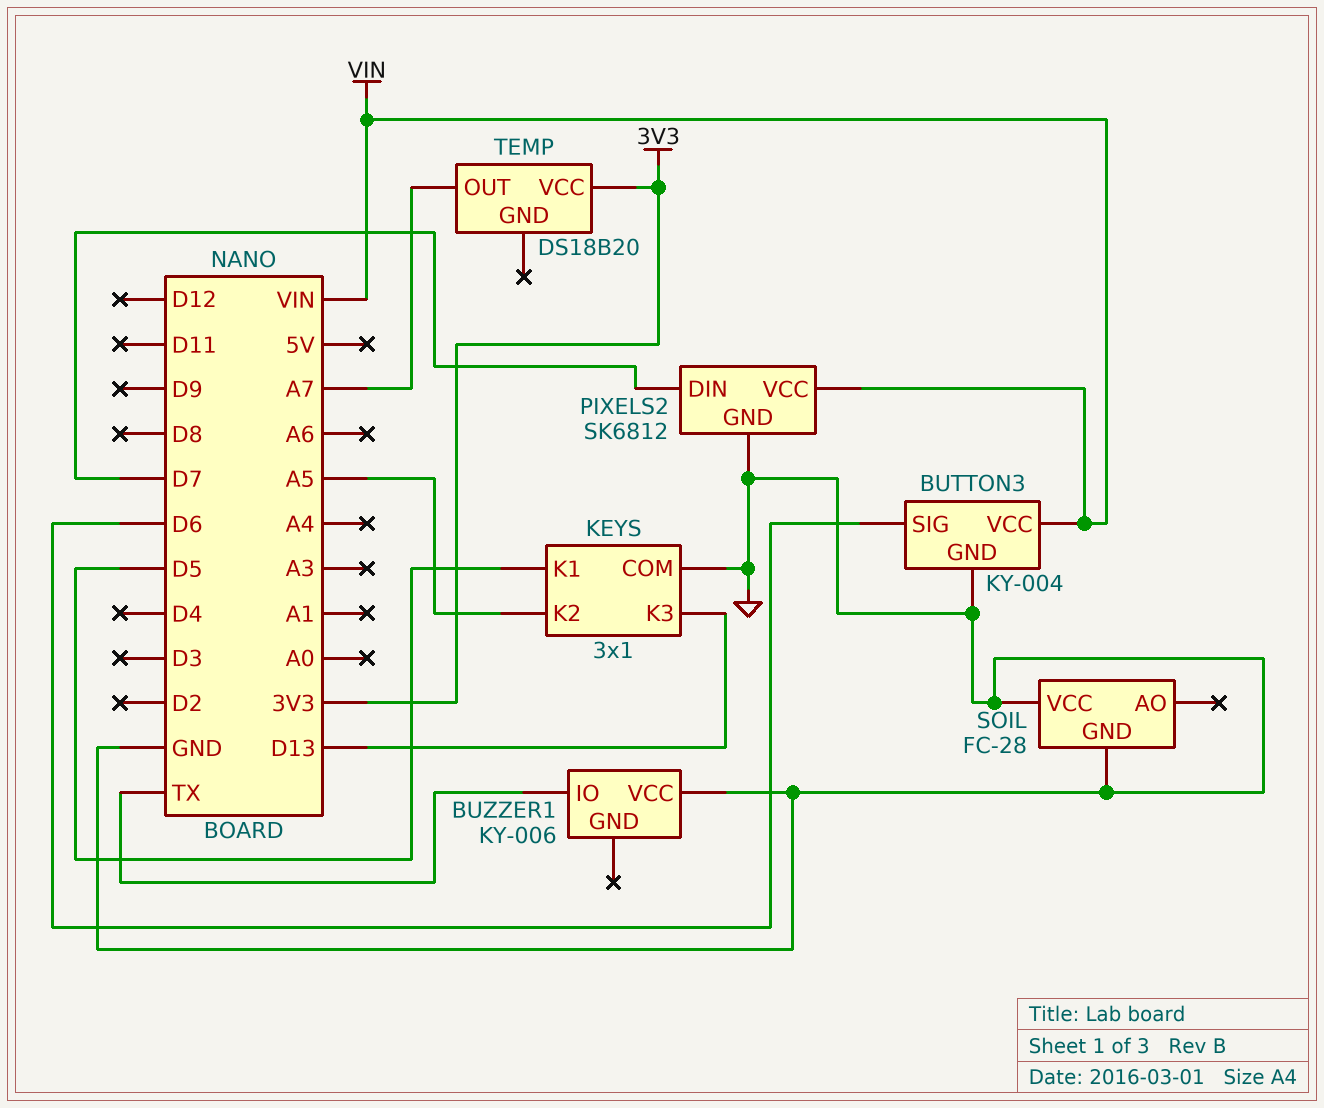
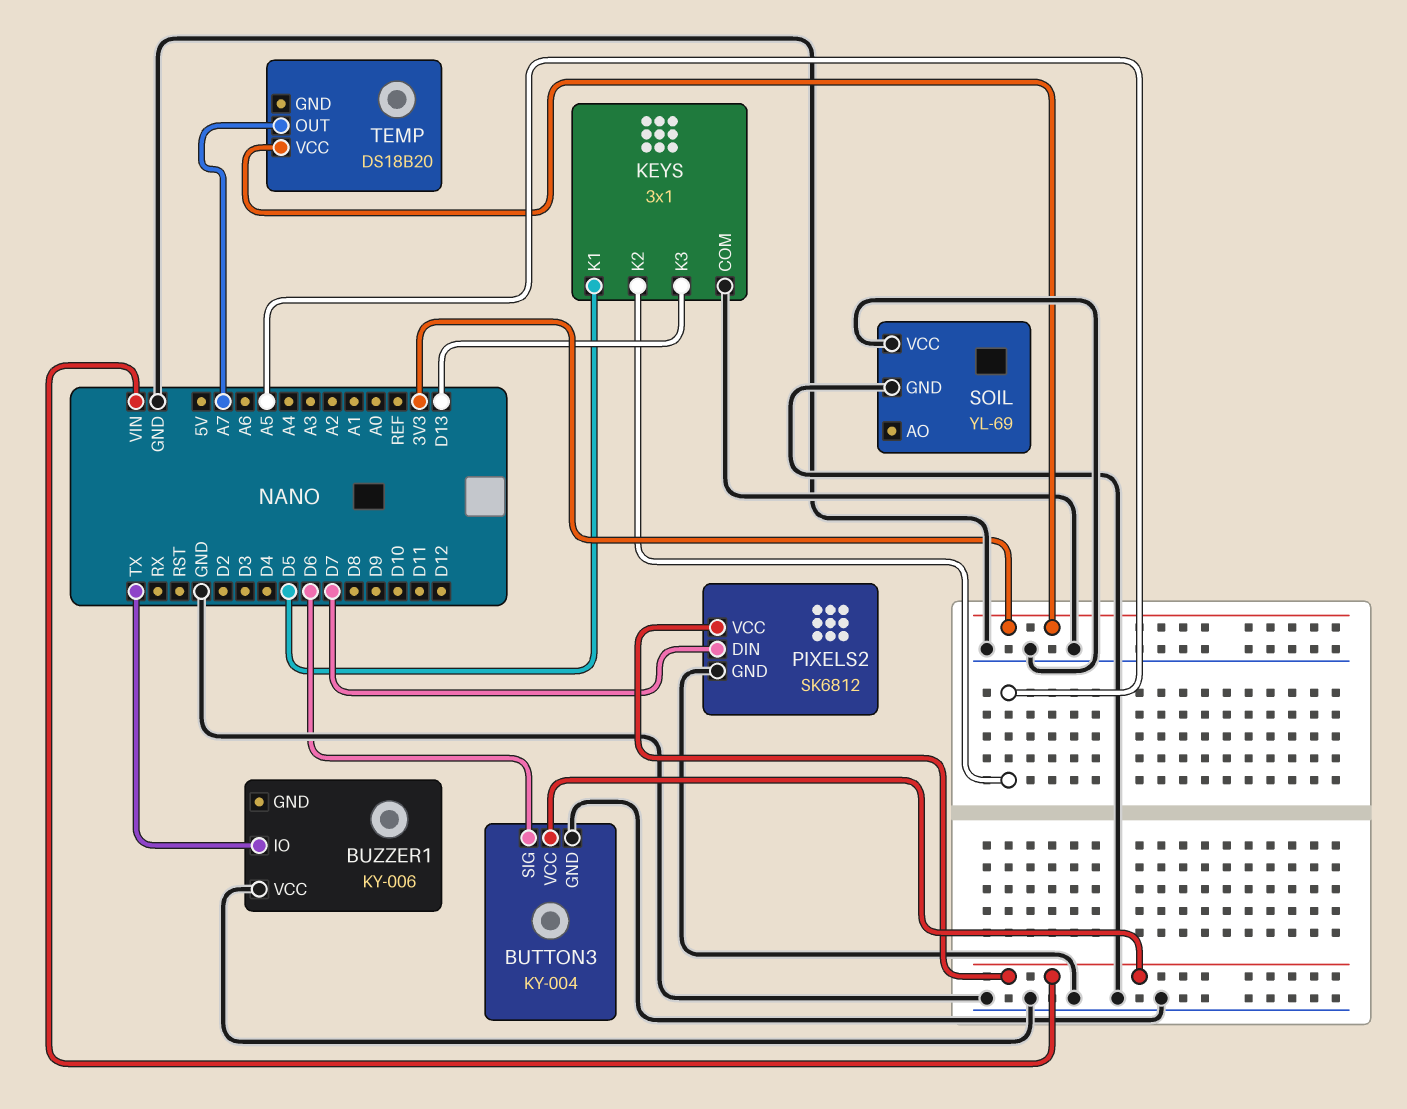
SOIL: FC-28 -> YL-69

